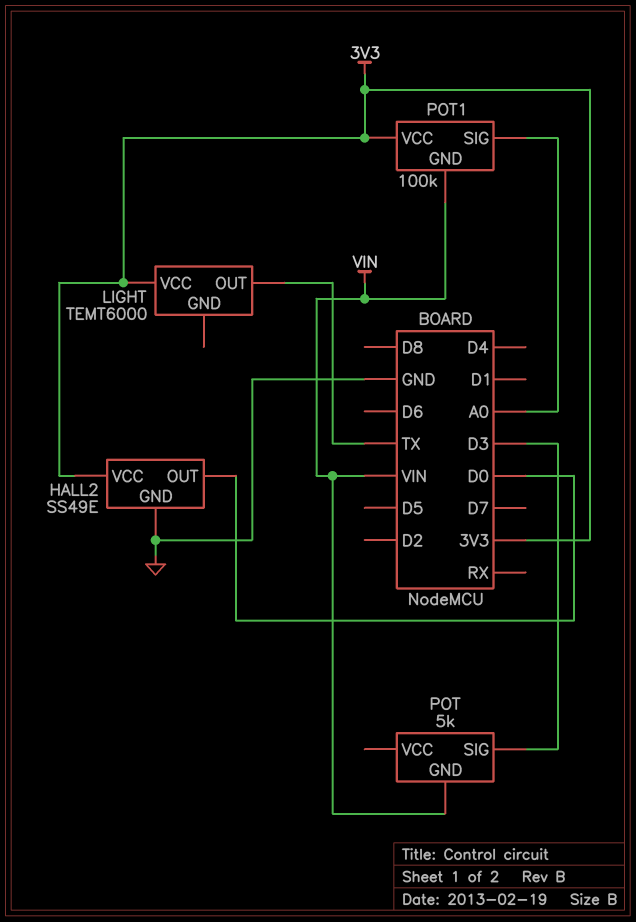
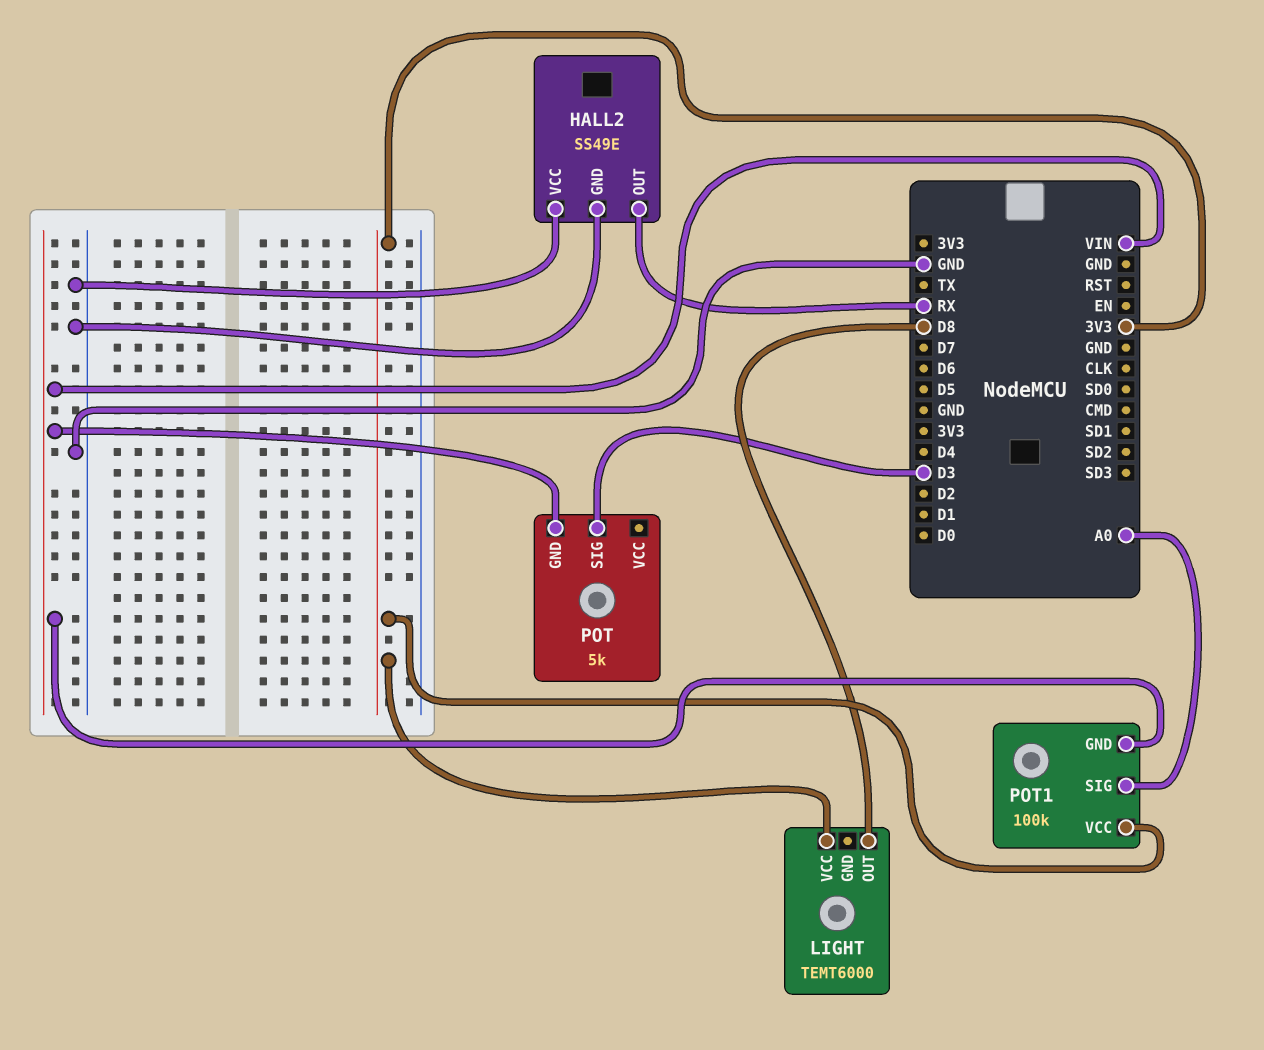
HALL2 pin OUT: D0 -> RX
HALL2 pin VCC: 3V3 -> GND
LIGHT pin OUT: TX -> D8

